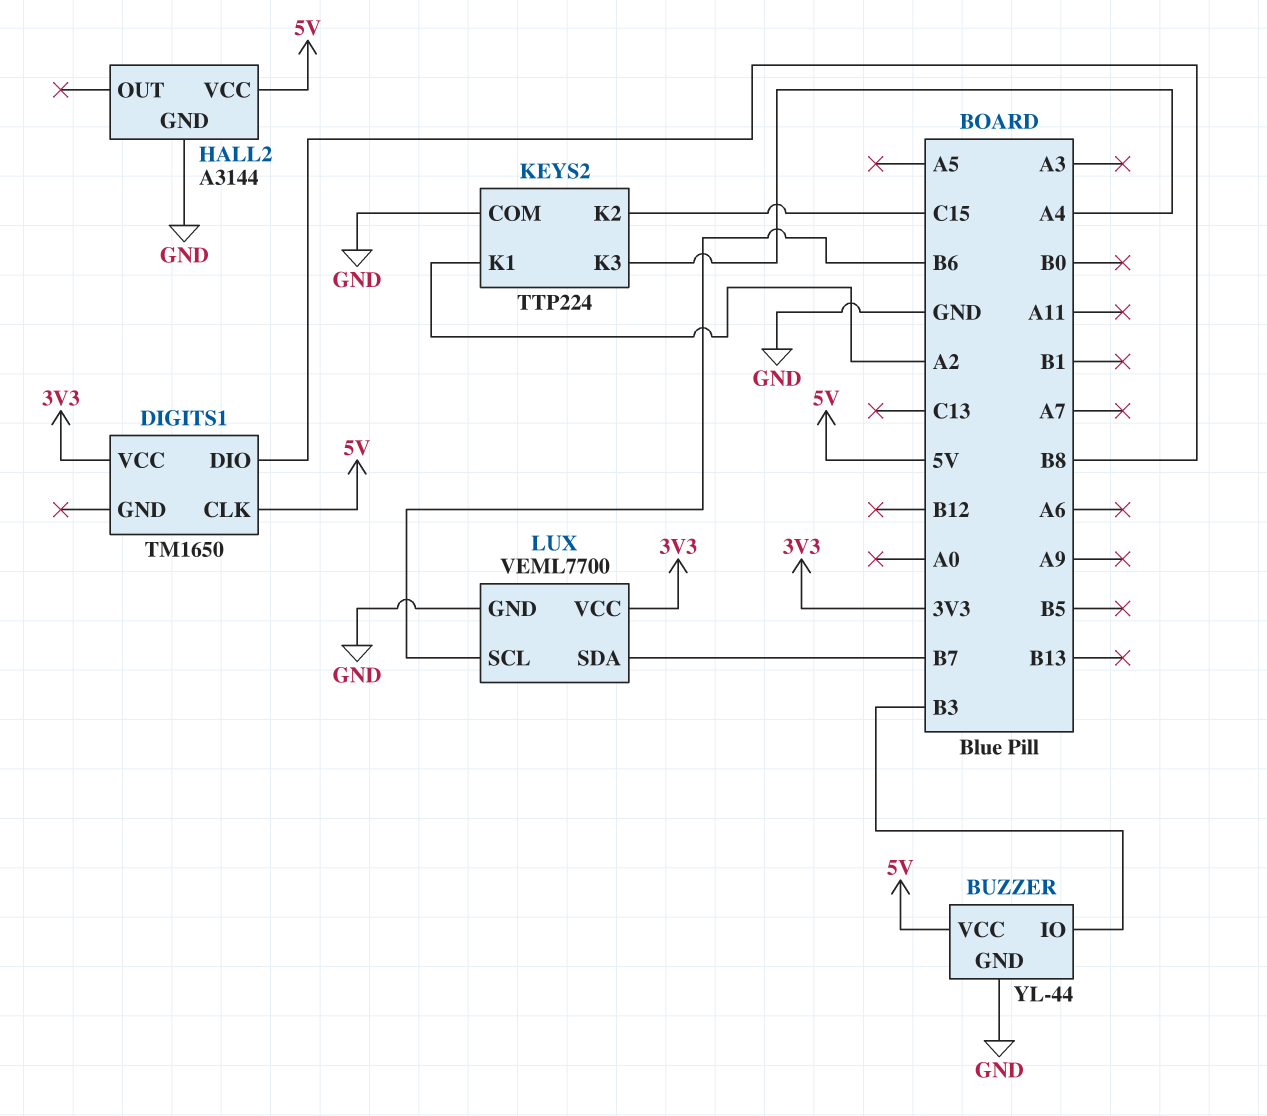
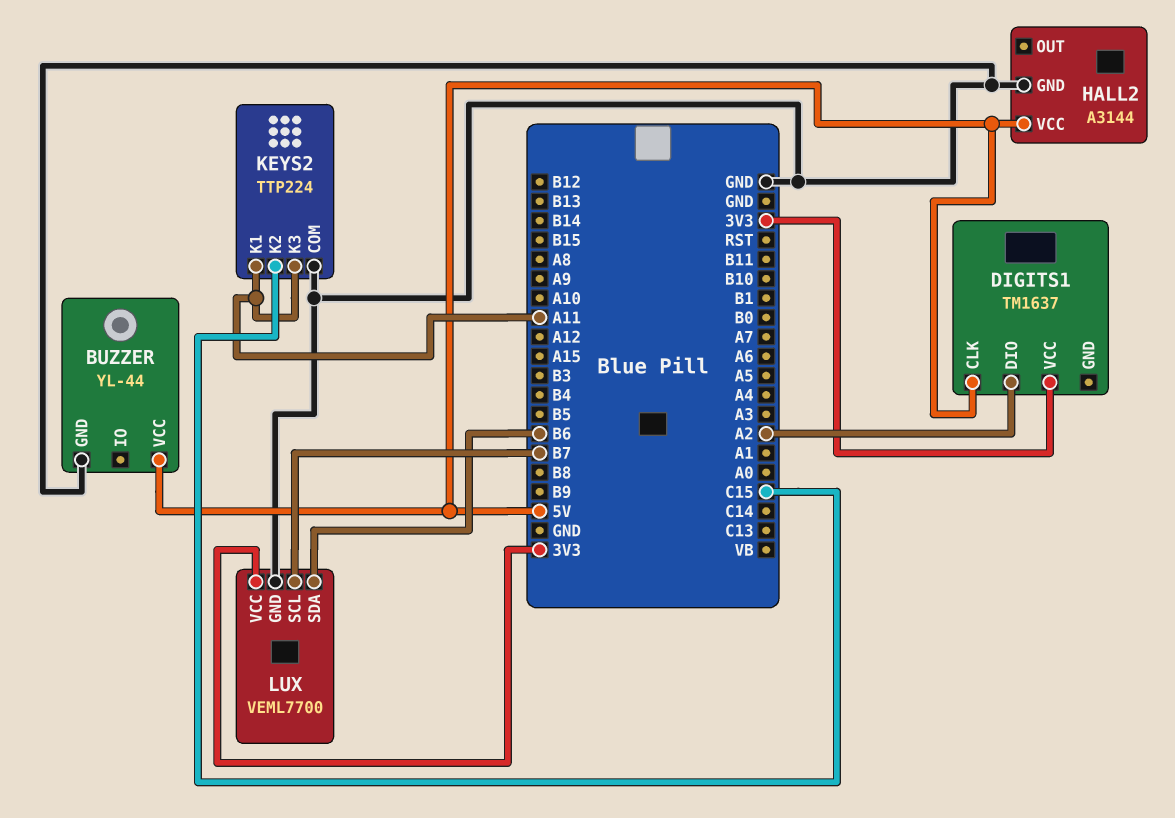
BUZZER pin IO: B3 -> none
DIGITS1: TM1650 -> TM1637
DIGITS1 pin DIO: B8 -> A2
KEYS2 pin K1: A2 -> A11
KEYS2 pin K3: A4 -> A11
LUX pin SCL: B6 -> B7
LUX pin SDA: B7 -> B6

